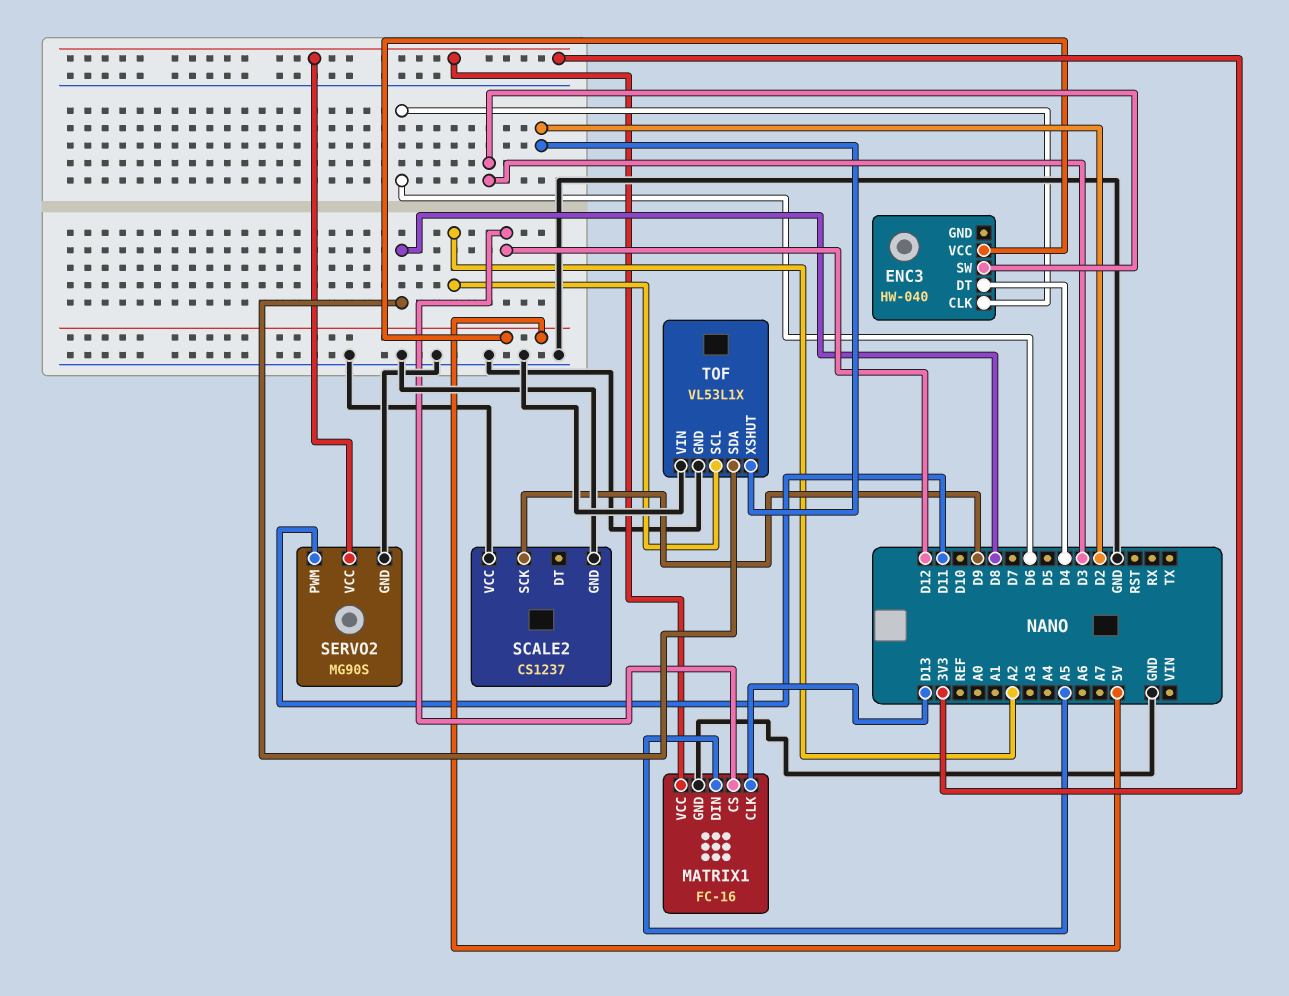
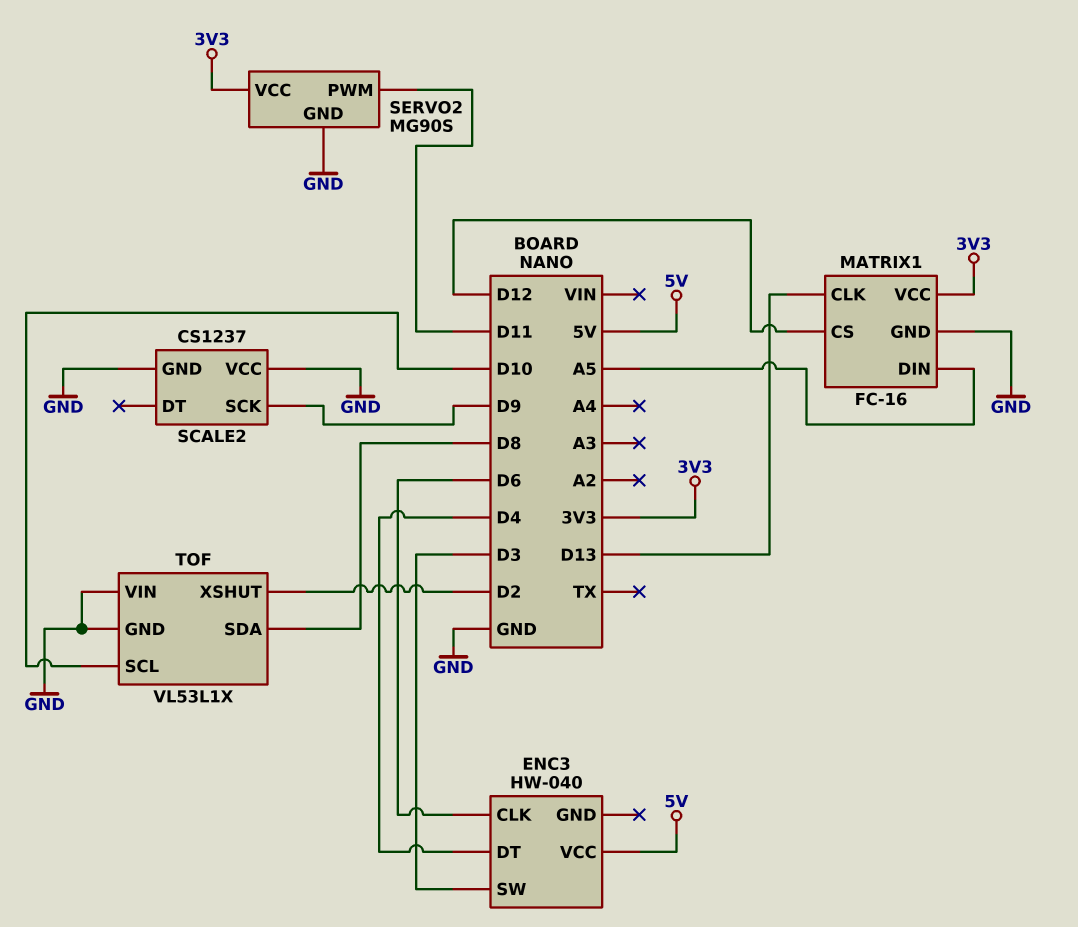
TOF pin SCL: A2 -> D10

